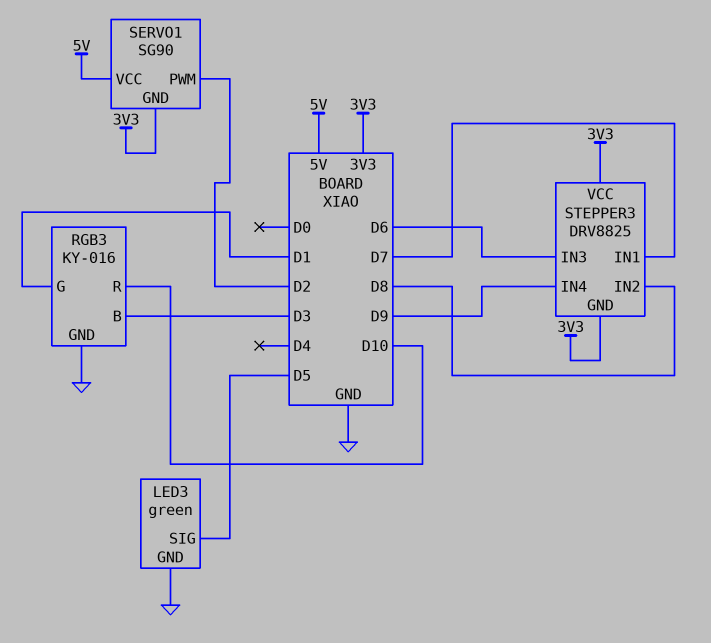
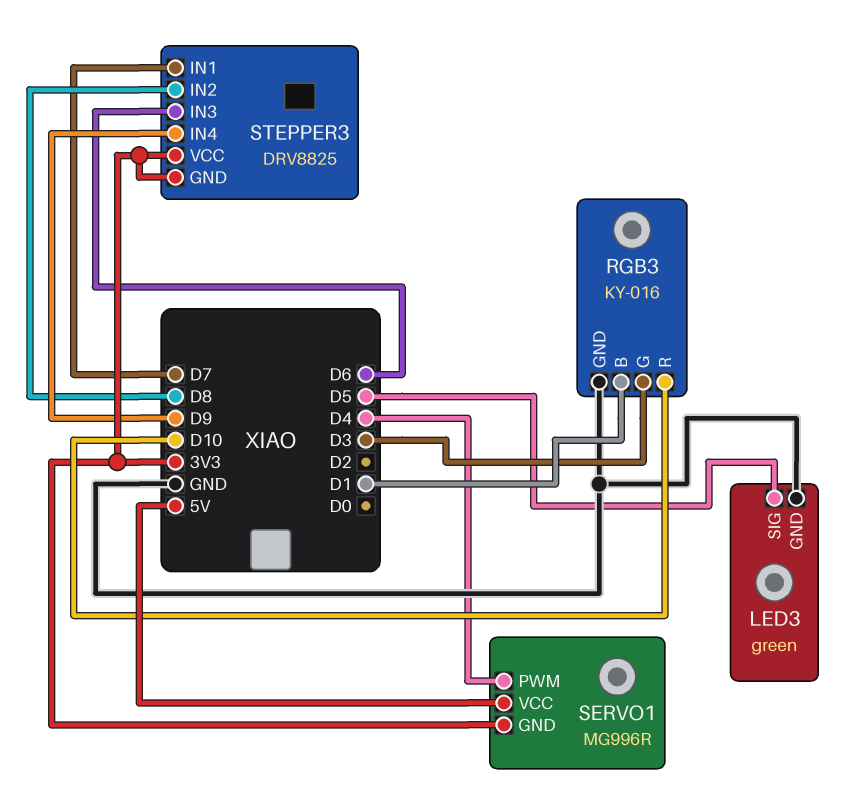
RGB3 pin B: D3 -> D1
RGB3 pin G: D1 -> D3
SERVO1: SG90 -> MG996R
SERVO1 pin PWM: D2 -> D4

